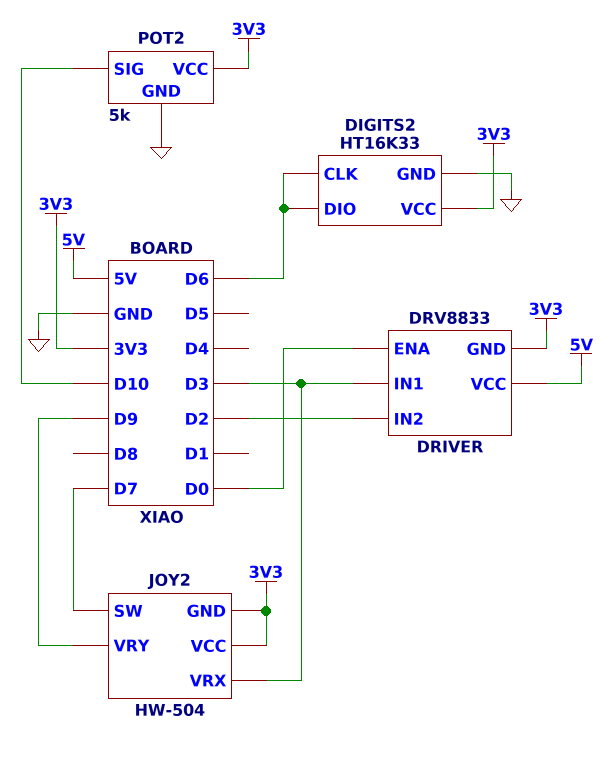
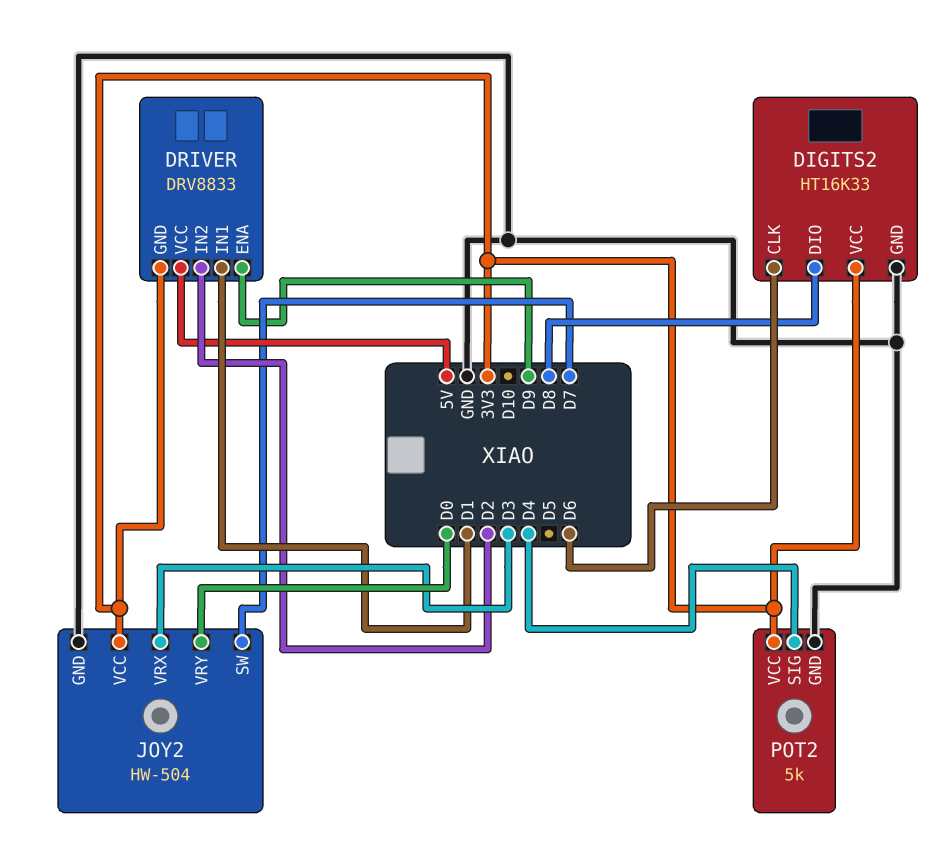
DIGITS2 pin DIO: D6 -> D8
DRIVER pin ENA: D0 -> D9
DRIVER pin IN1: D3 -> D1
JOY2 pin GND: 3V3 -> GND
JOY2 pin VRY: D9 -> D0
POT2 pin SIG: D10 -> D4

